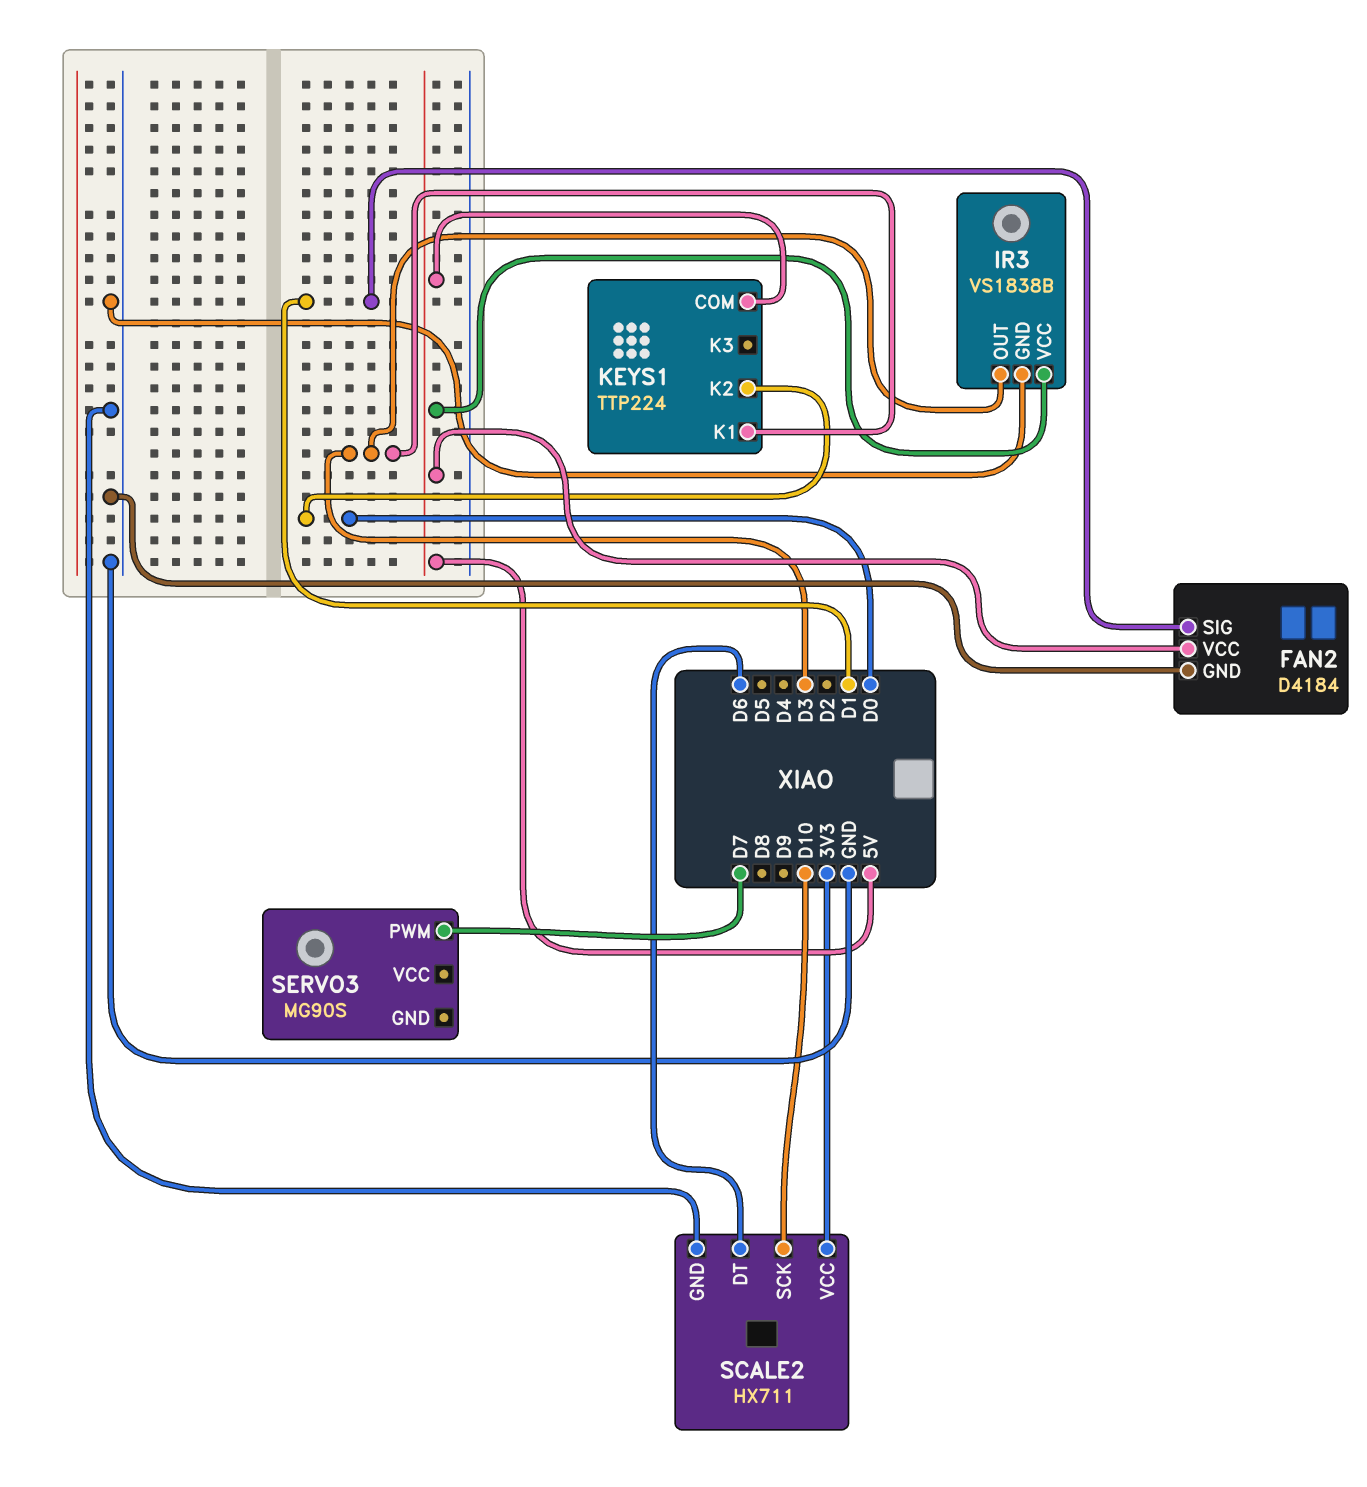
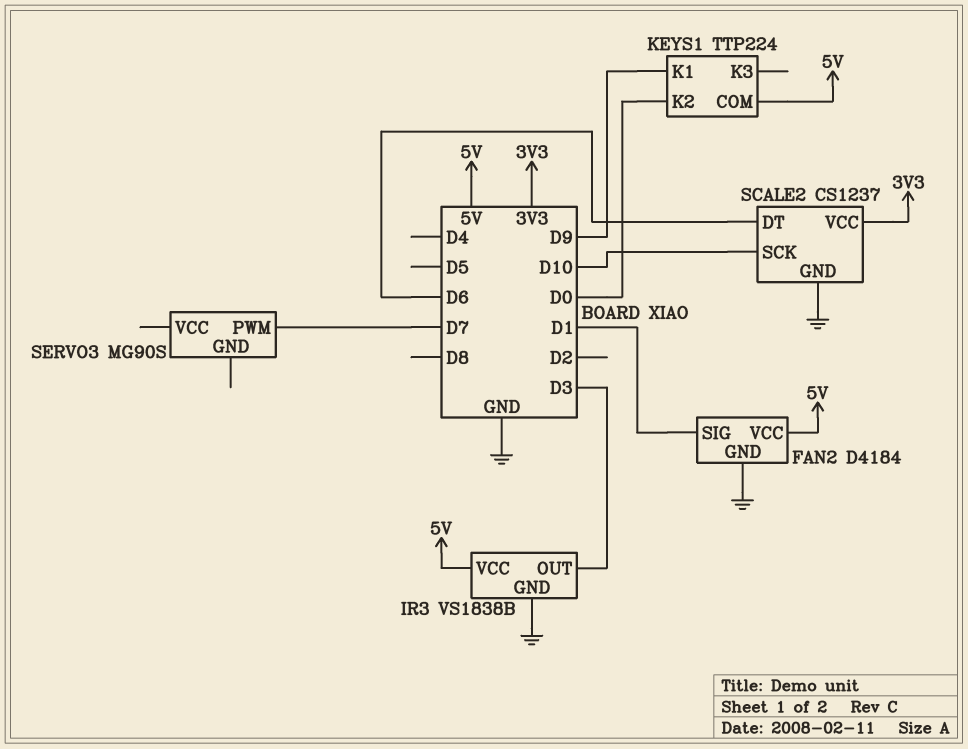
KEYS1 pin K1: D3 -> D9
SCALE2: HX711 -> CS1237

